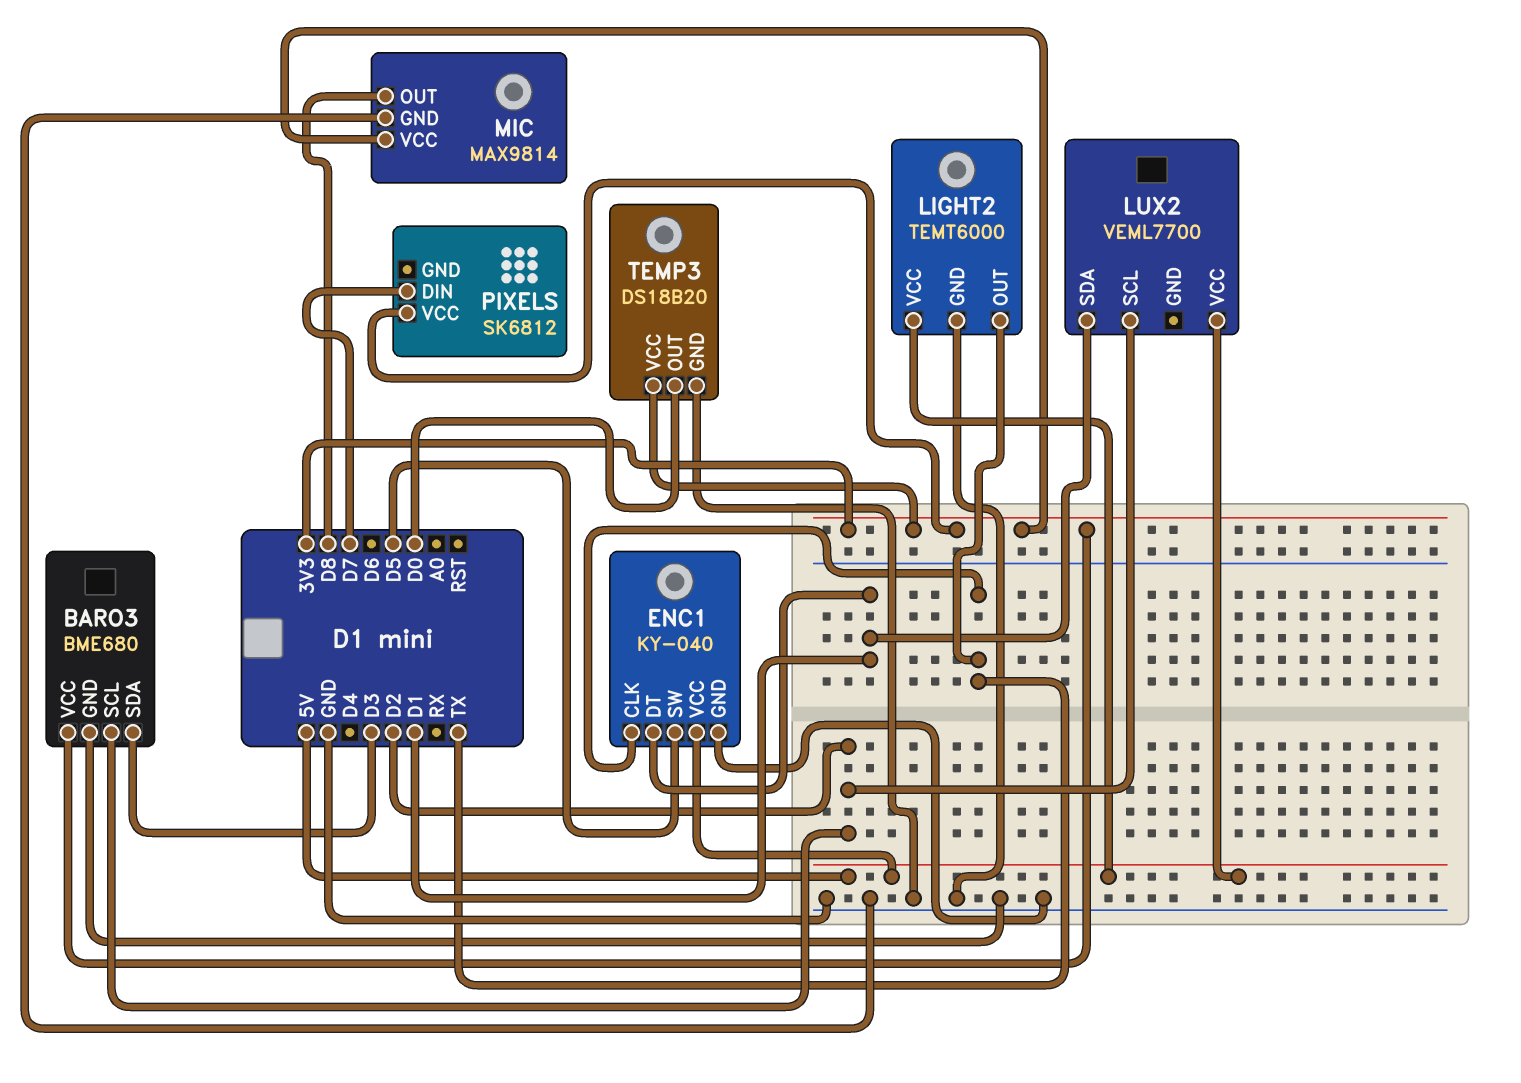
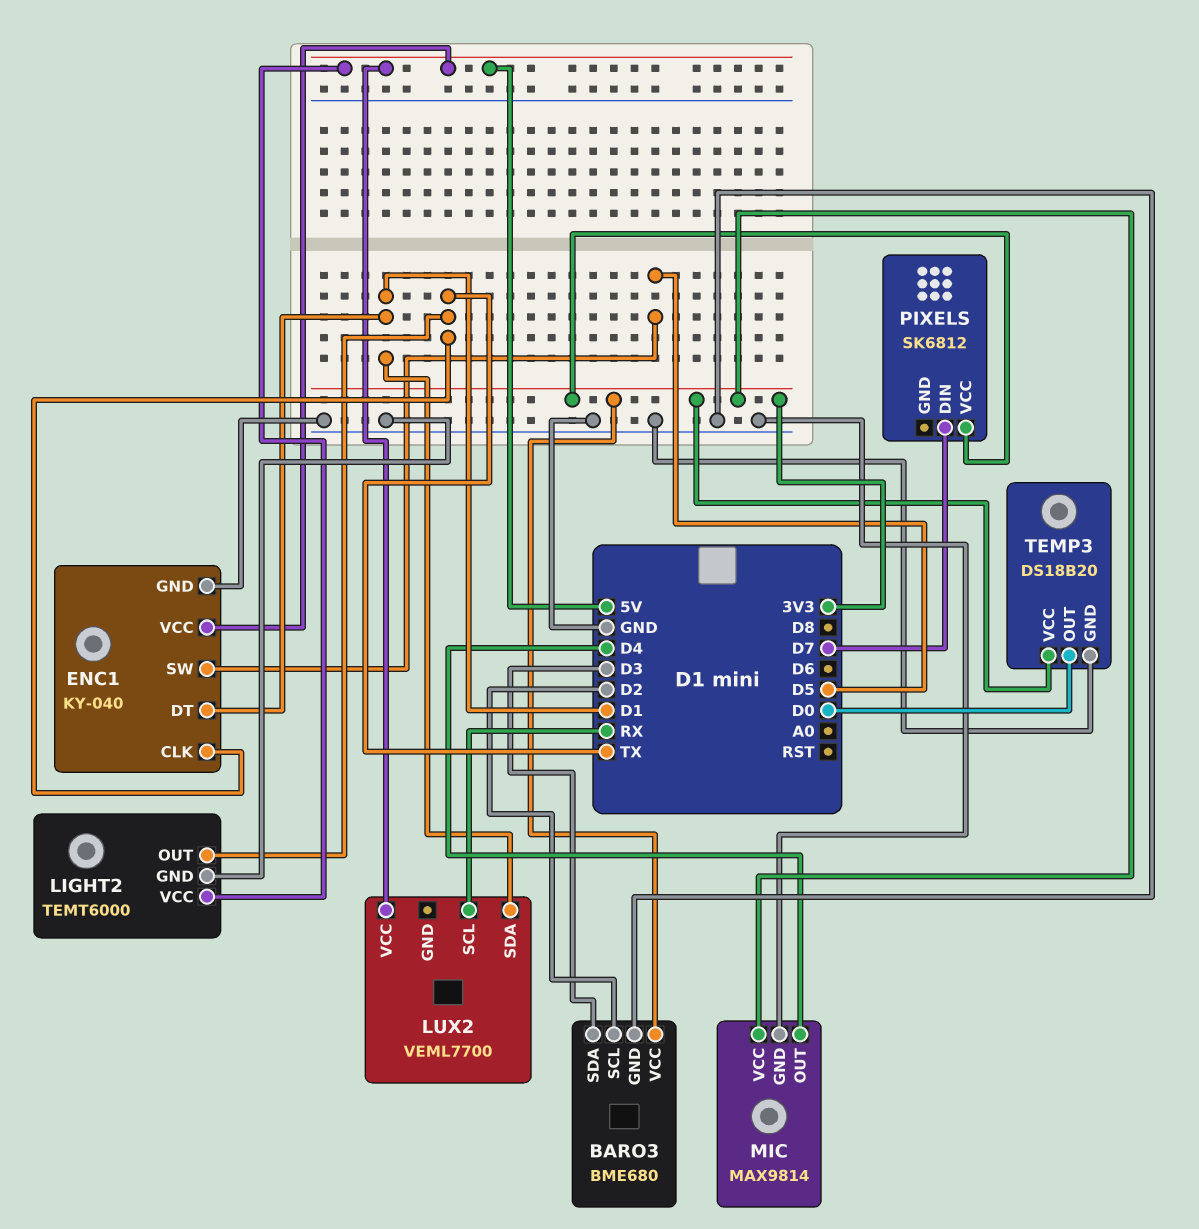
LUX2 pin SCL: D2 -> RX
MIC pin OUT: D8 -> D4

